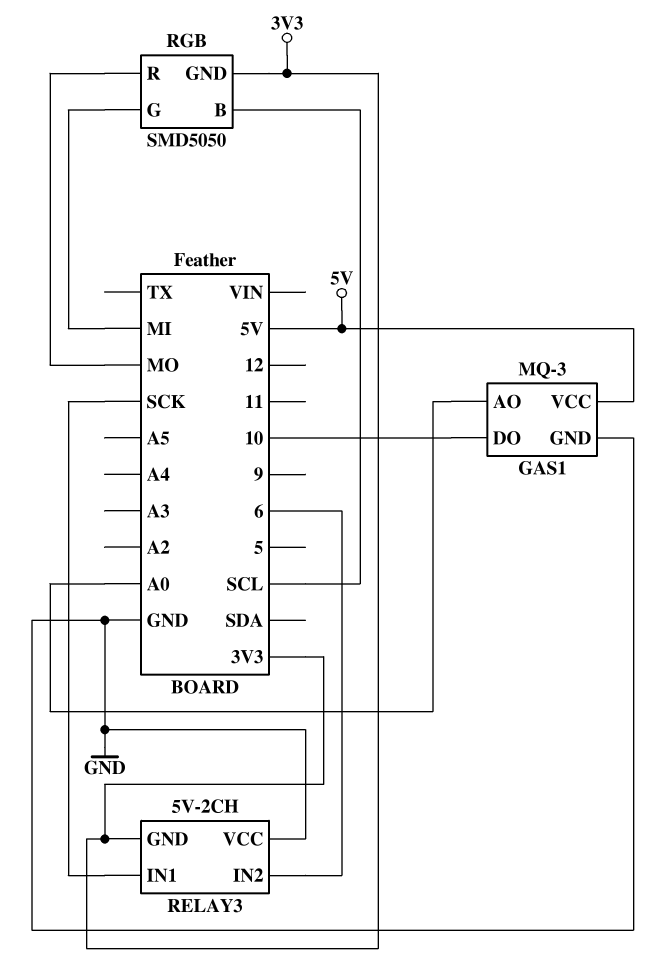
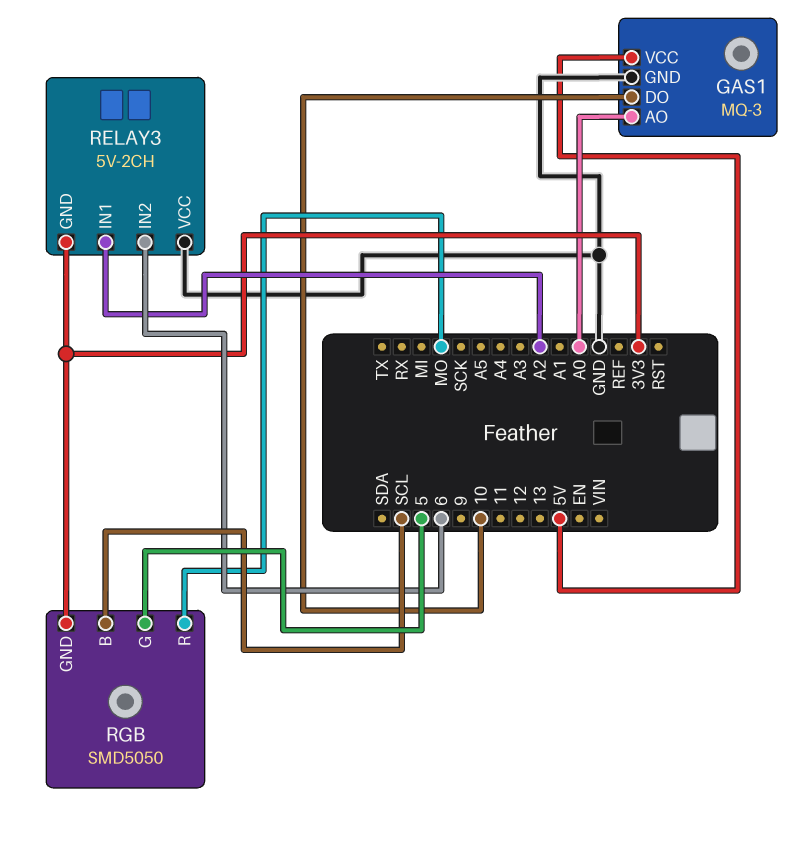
RELAY3 pin IN1: SCK -> A2
RGB pin G: MI -> 5

